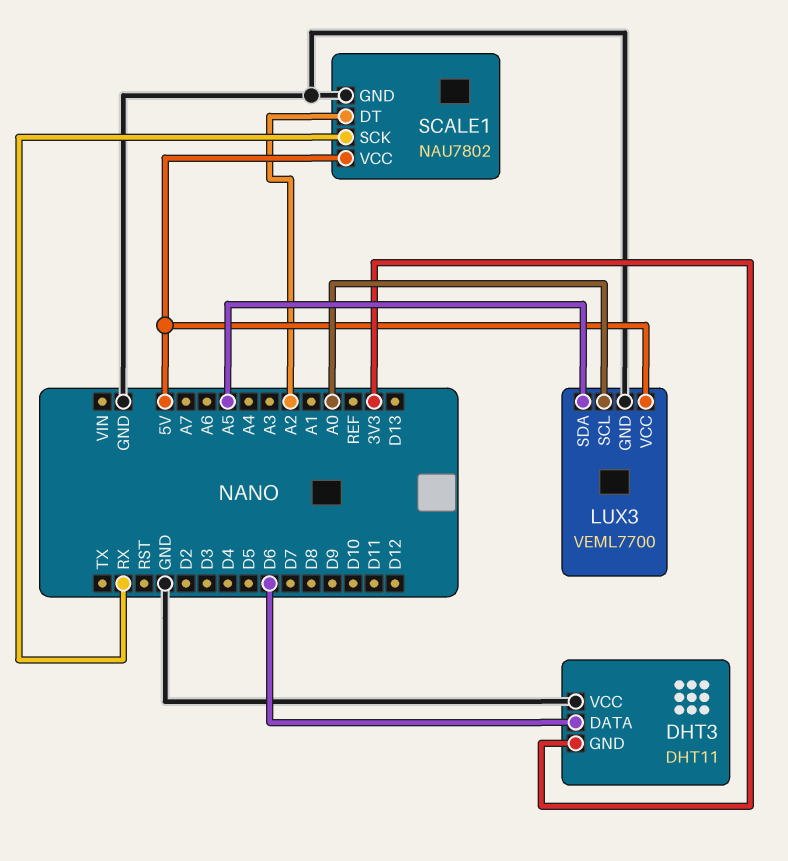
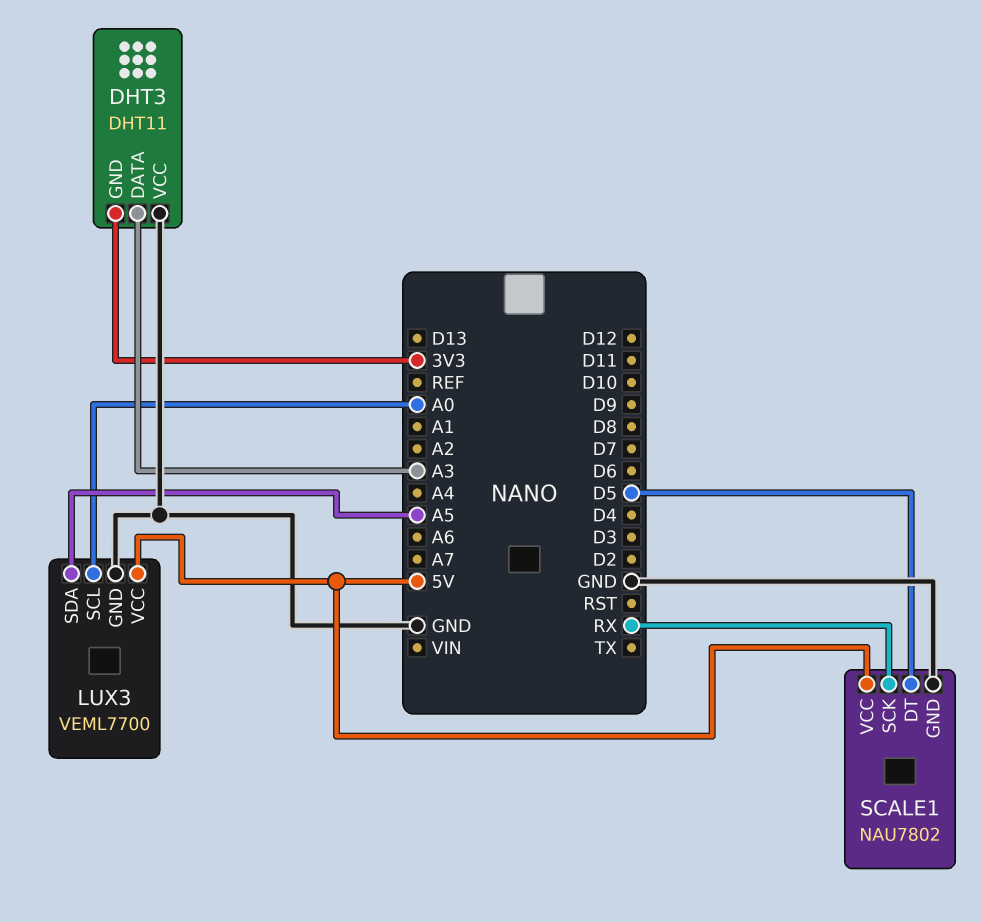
DHT3 pin DATA: D6 -> A3
SCALE1 pin DT: A2 -> D5

